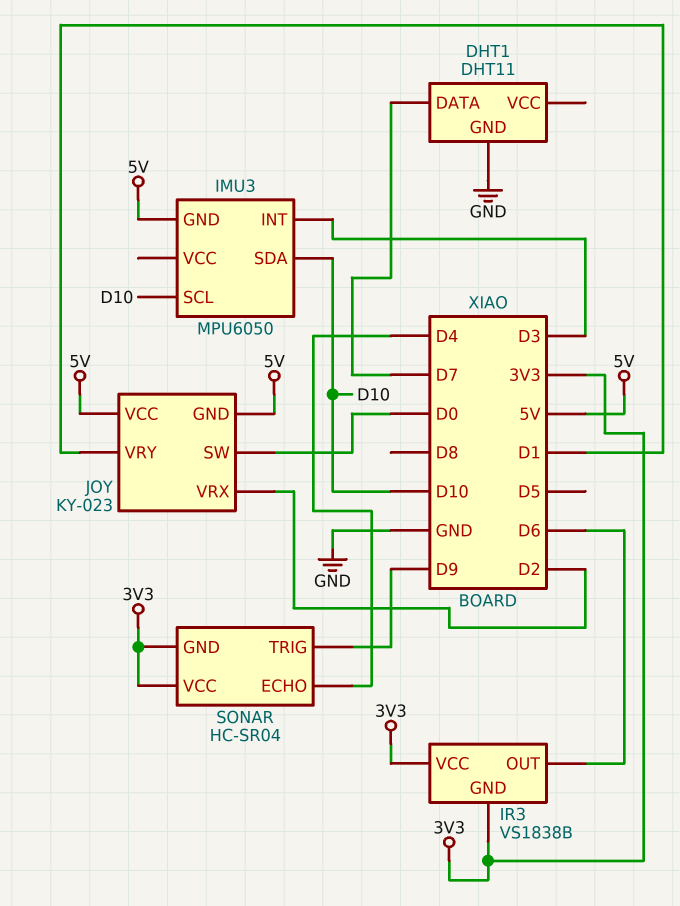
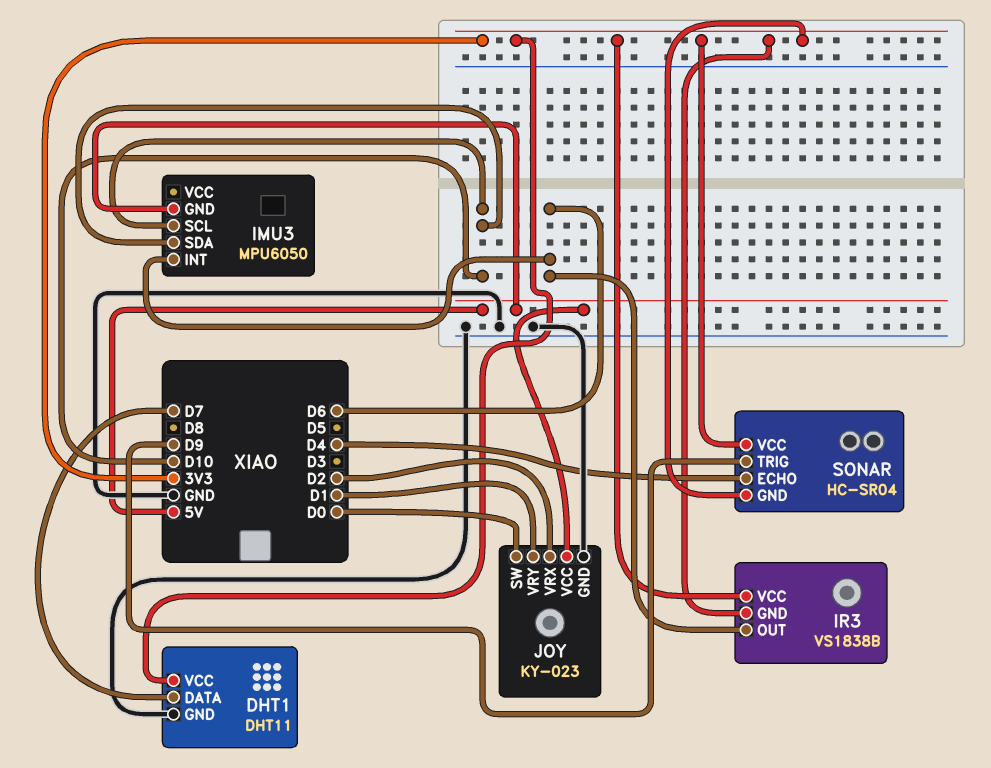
DHT1 pin VCC: none -> 3V3
IMU3 pin INT: D3 -> D6
JOY pin GND: 5V -> GND

